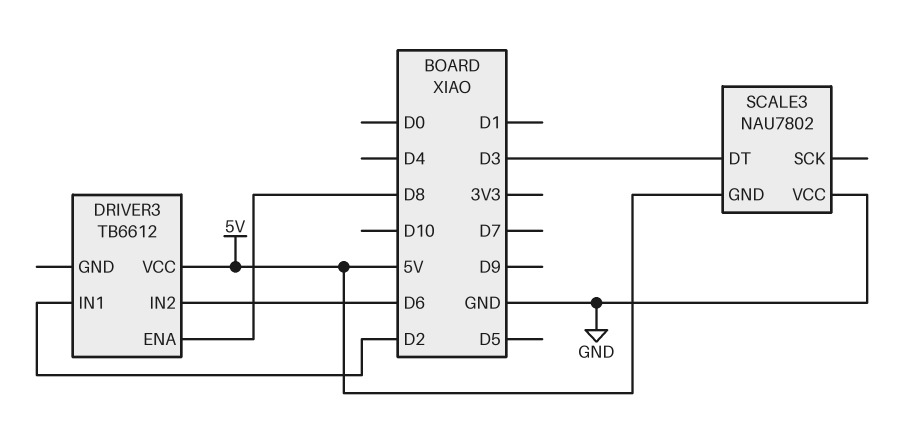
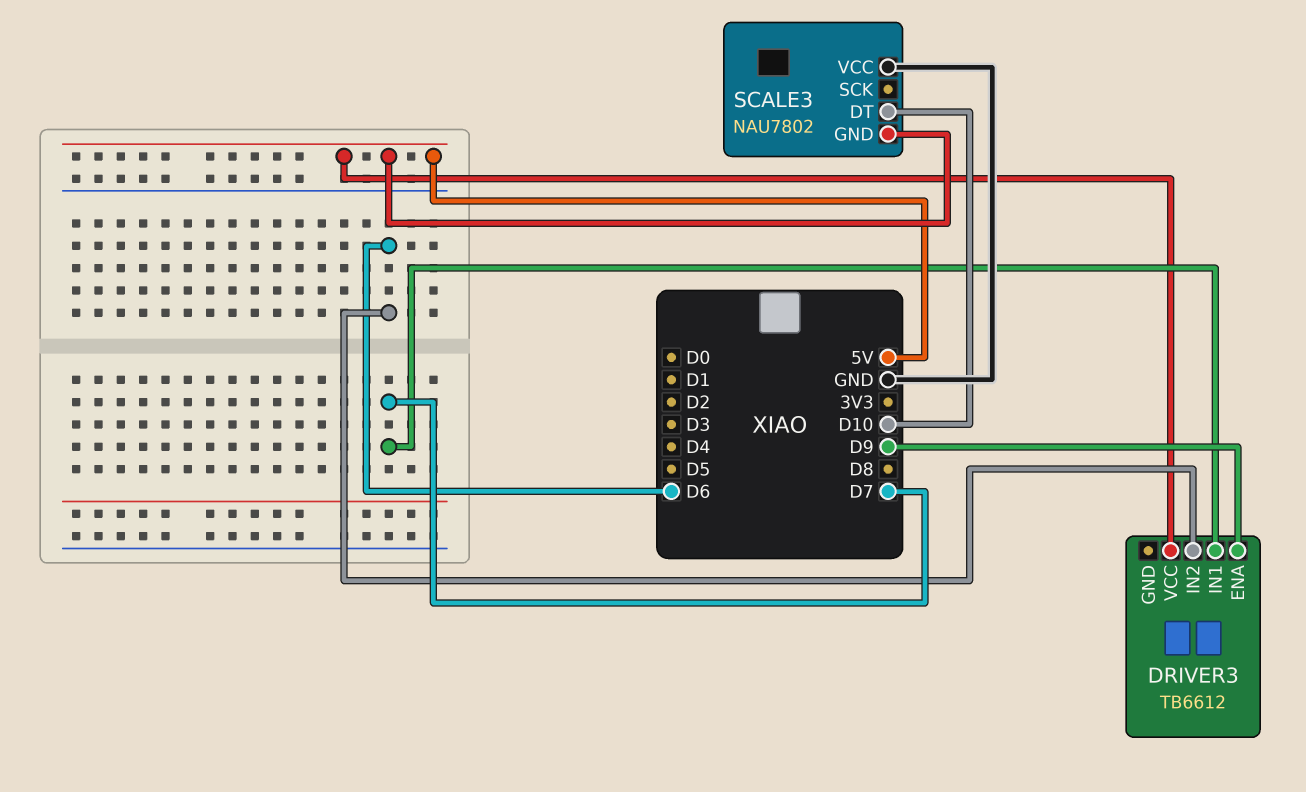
DRIVER3 pin ENA: D8 -> D9
DRIVER3 pin IN1: D2 -> D7
SCALE3 pin DT: D3 -> D10

